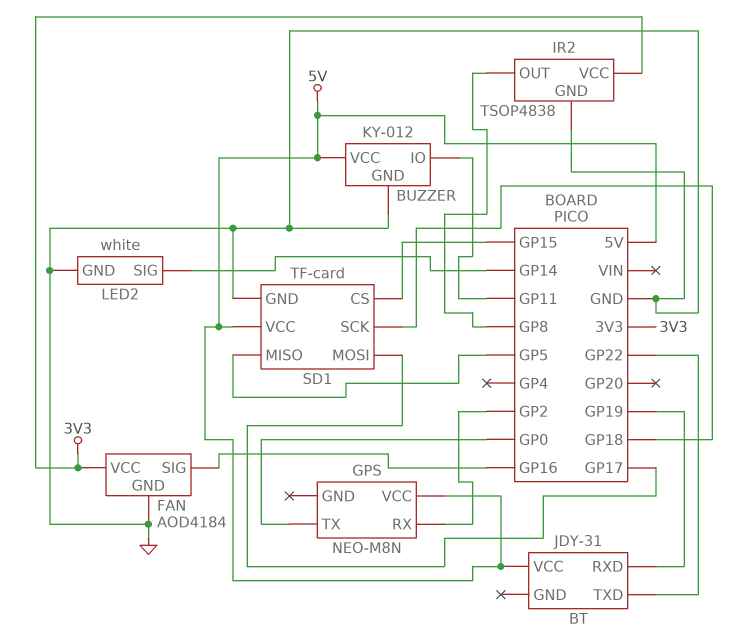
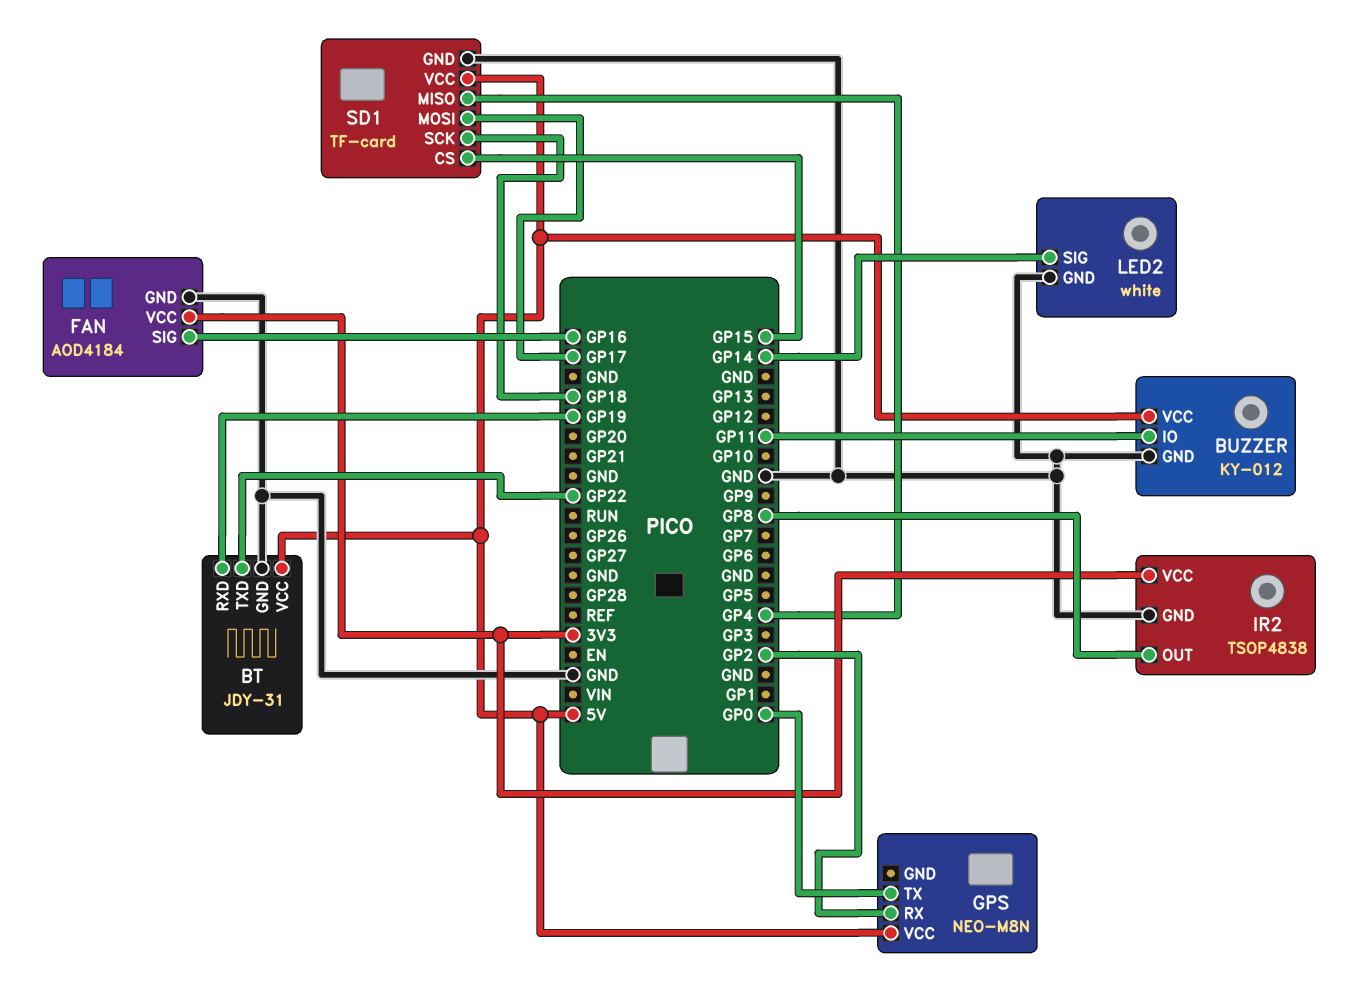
BT pin GND: none -> GND
SD1 pin MISO: GP5 -> GP4

